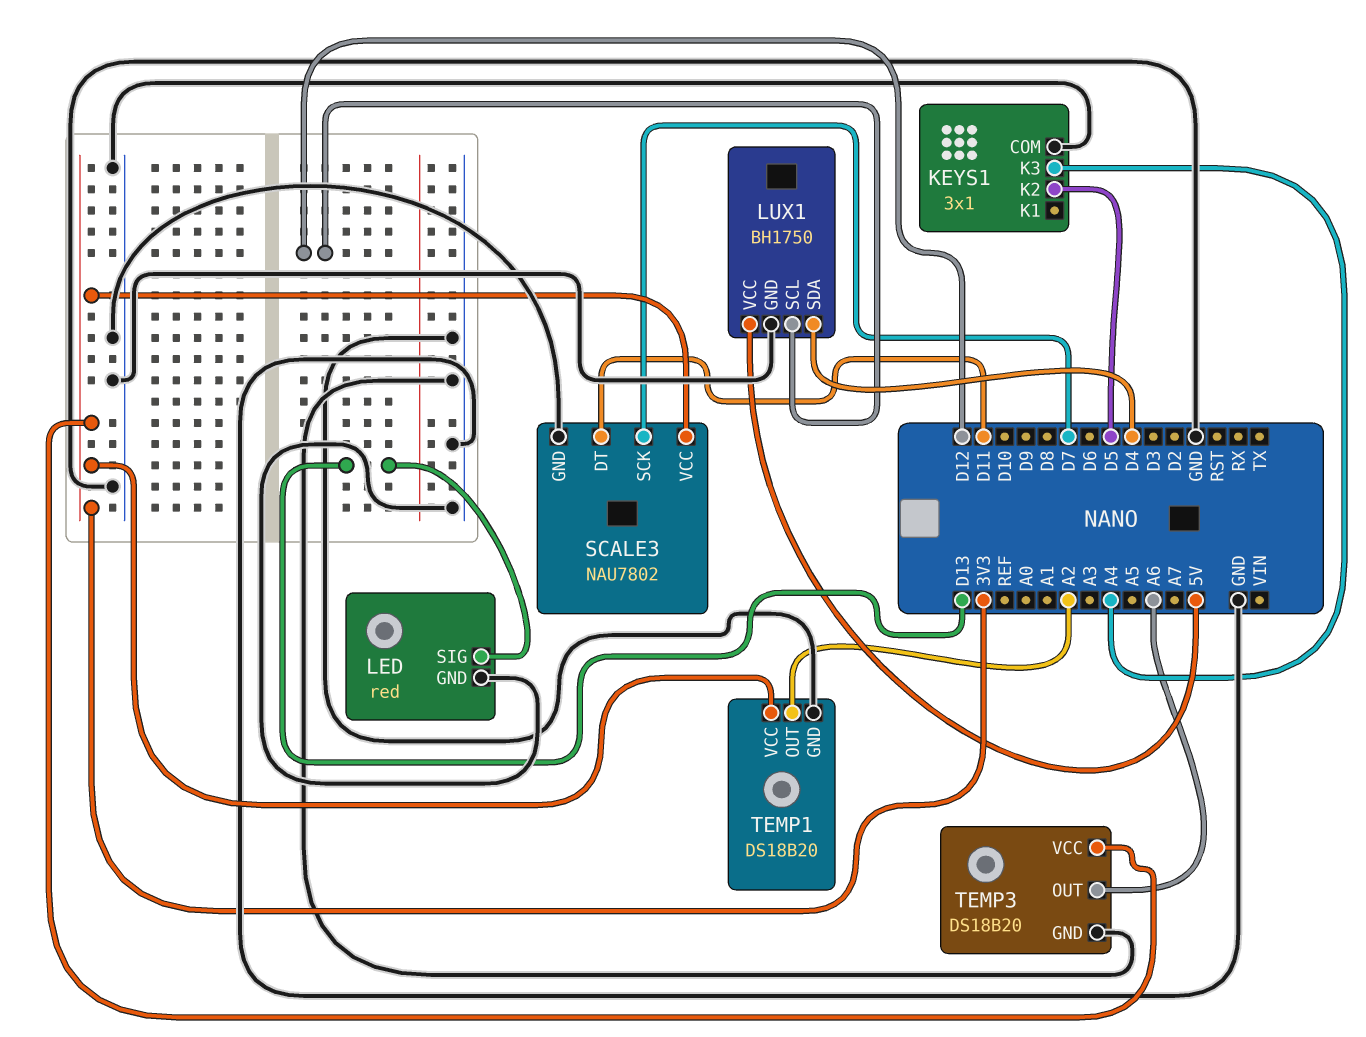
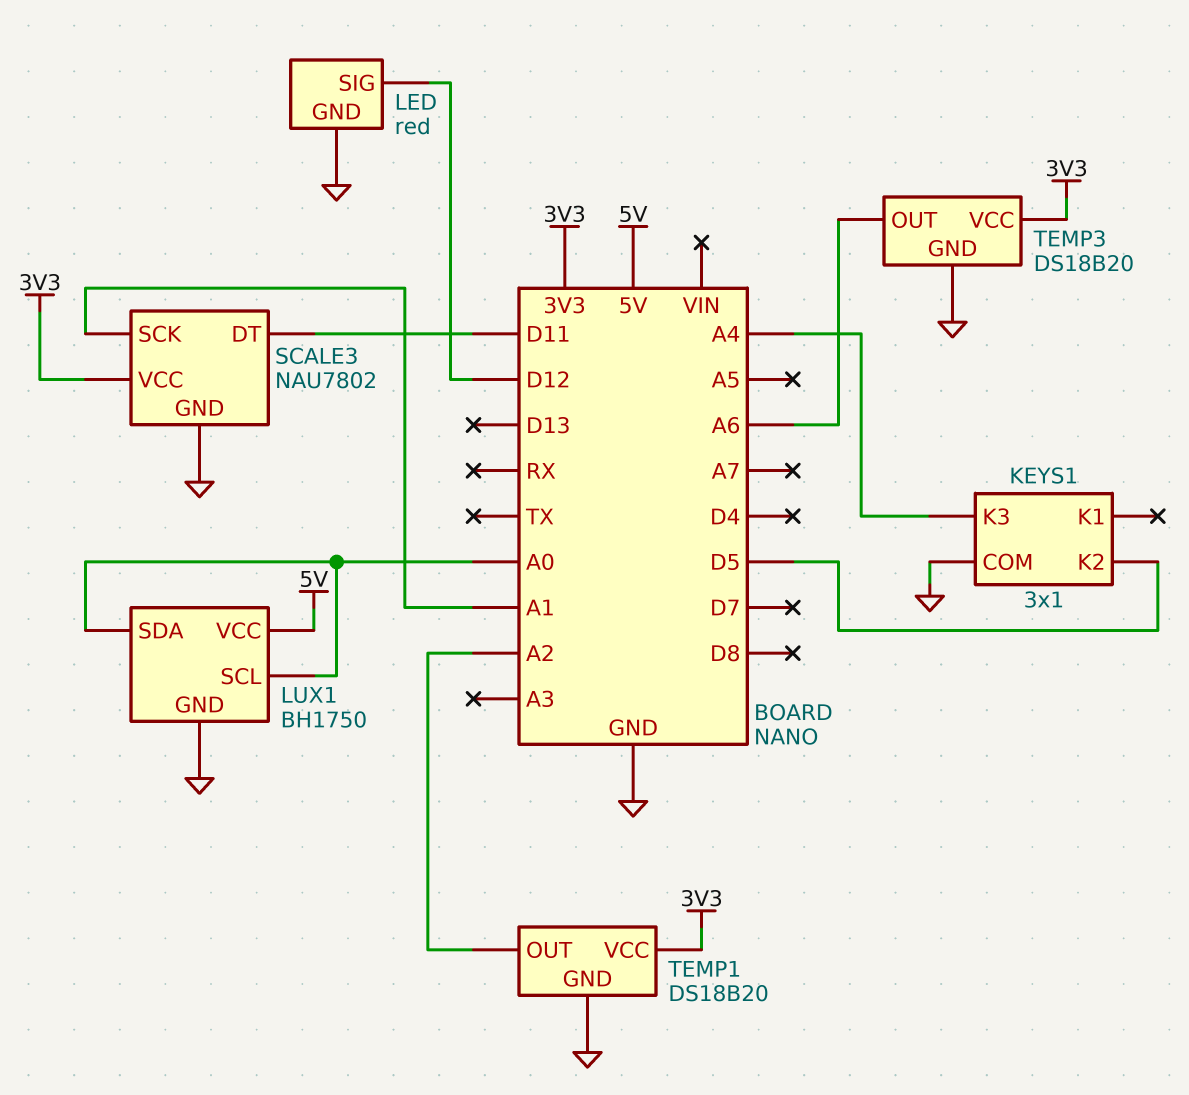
LED pin SIG: D13 -> D12
LUX1 pin SCL: D12 -> A0
LUX1 pin SDA: D4 -> A0
SCALE3 pin SCK: D7 -> A1

